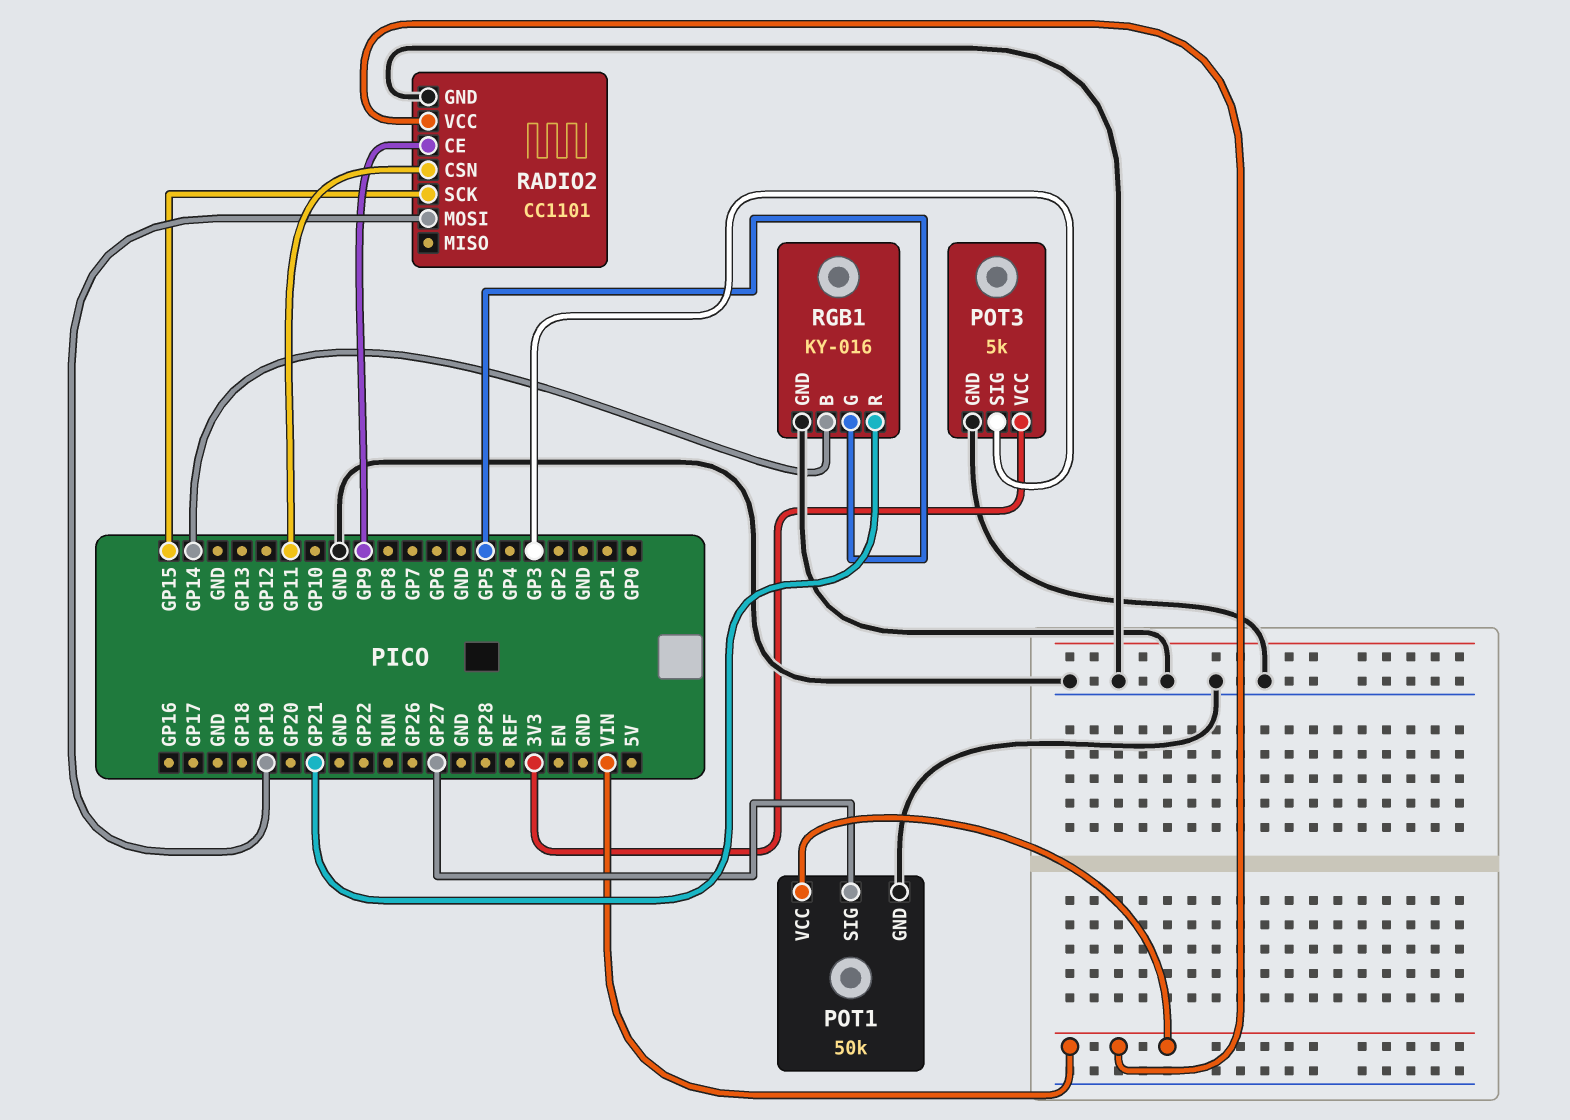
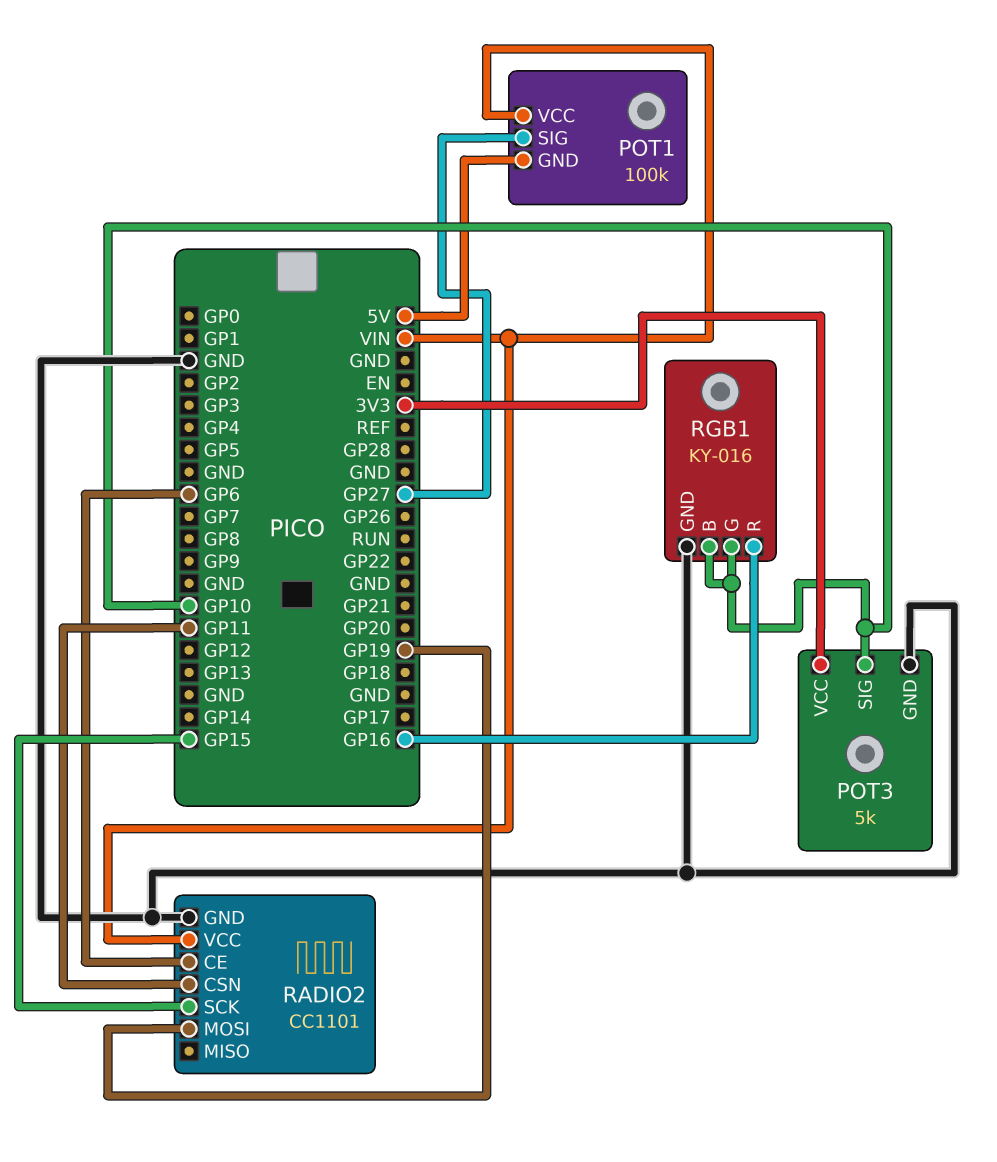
POT1: 50k -> 100k
POT1 pin GND: GND -> 5V
POT3 pin SIG: GP3 -> GP10
RADIO2 pin CE: GP9 -> GP6
RGB1 pin B: GP14 -> GP10
RGB1 pin G: GP5 -> GP10
RGB1 pin R: GP21 -> GP16

